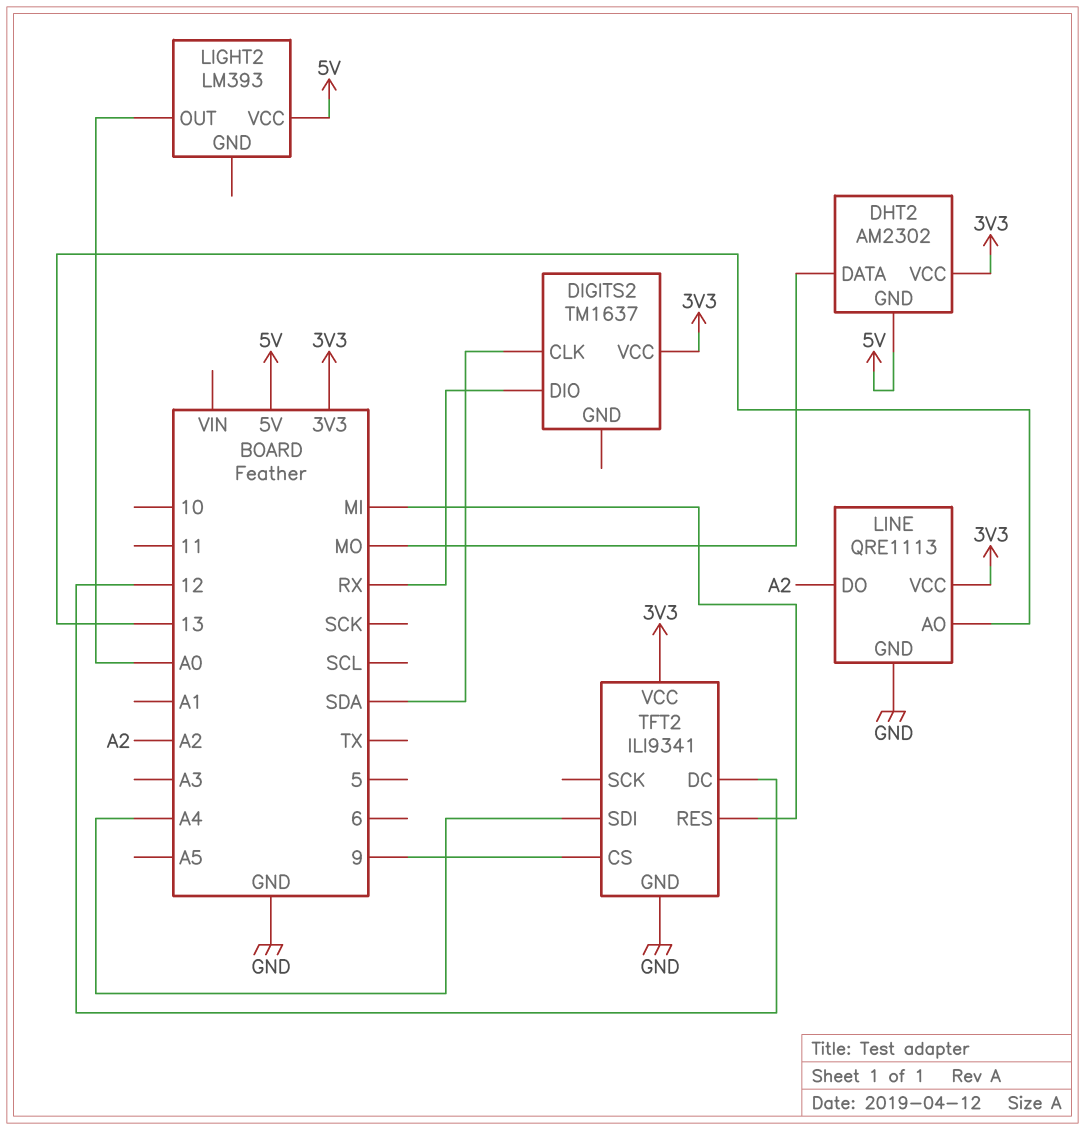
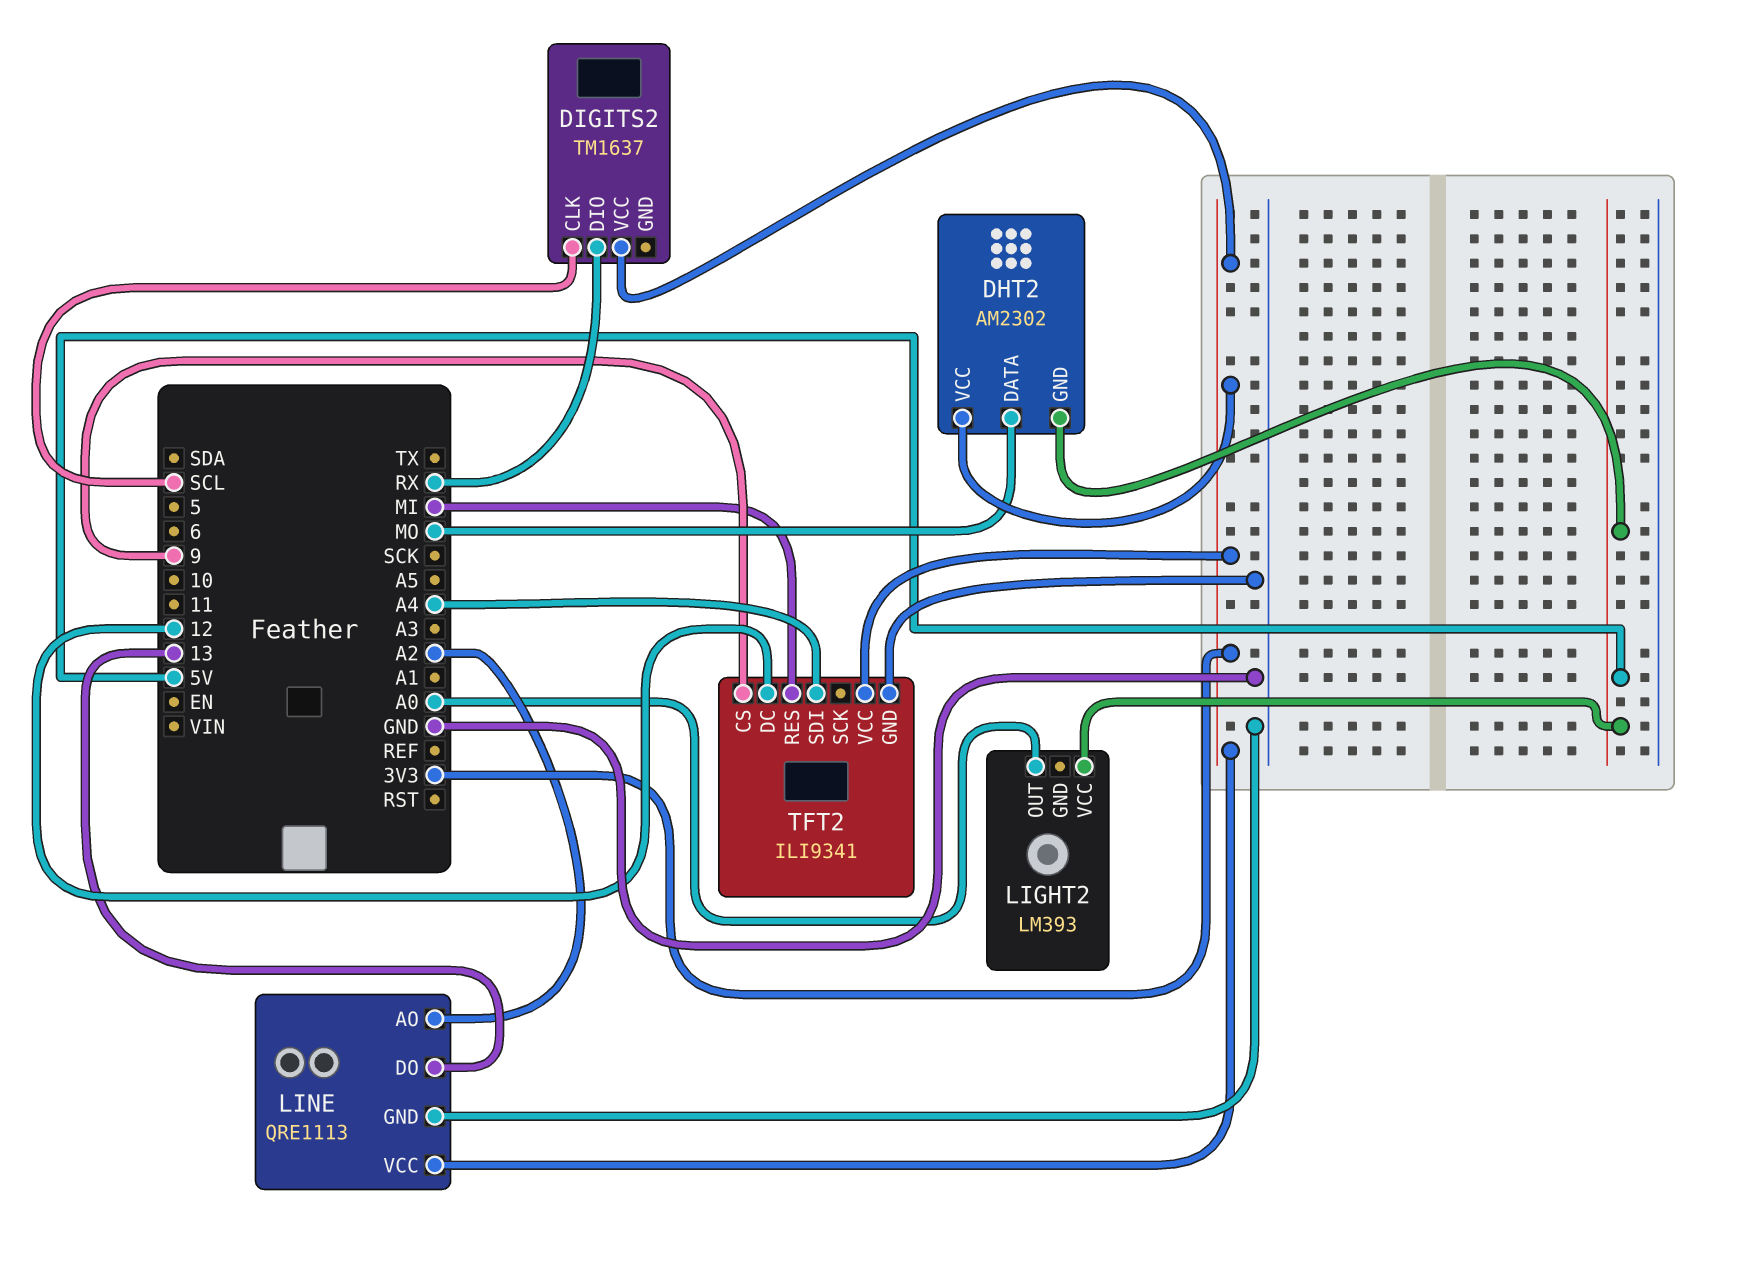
DIGITS2 pin CLK: SDA -> SCL
LINE pin AO: 13 -> A2
LINE pin DO: A2 -> 13

